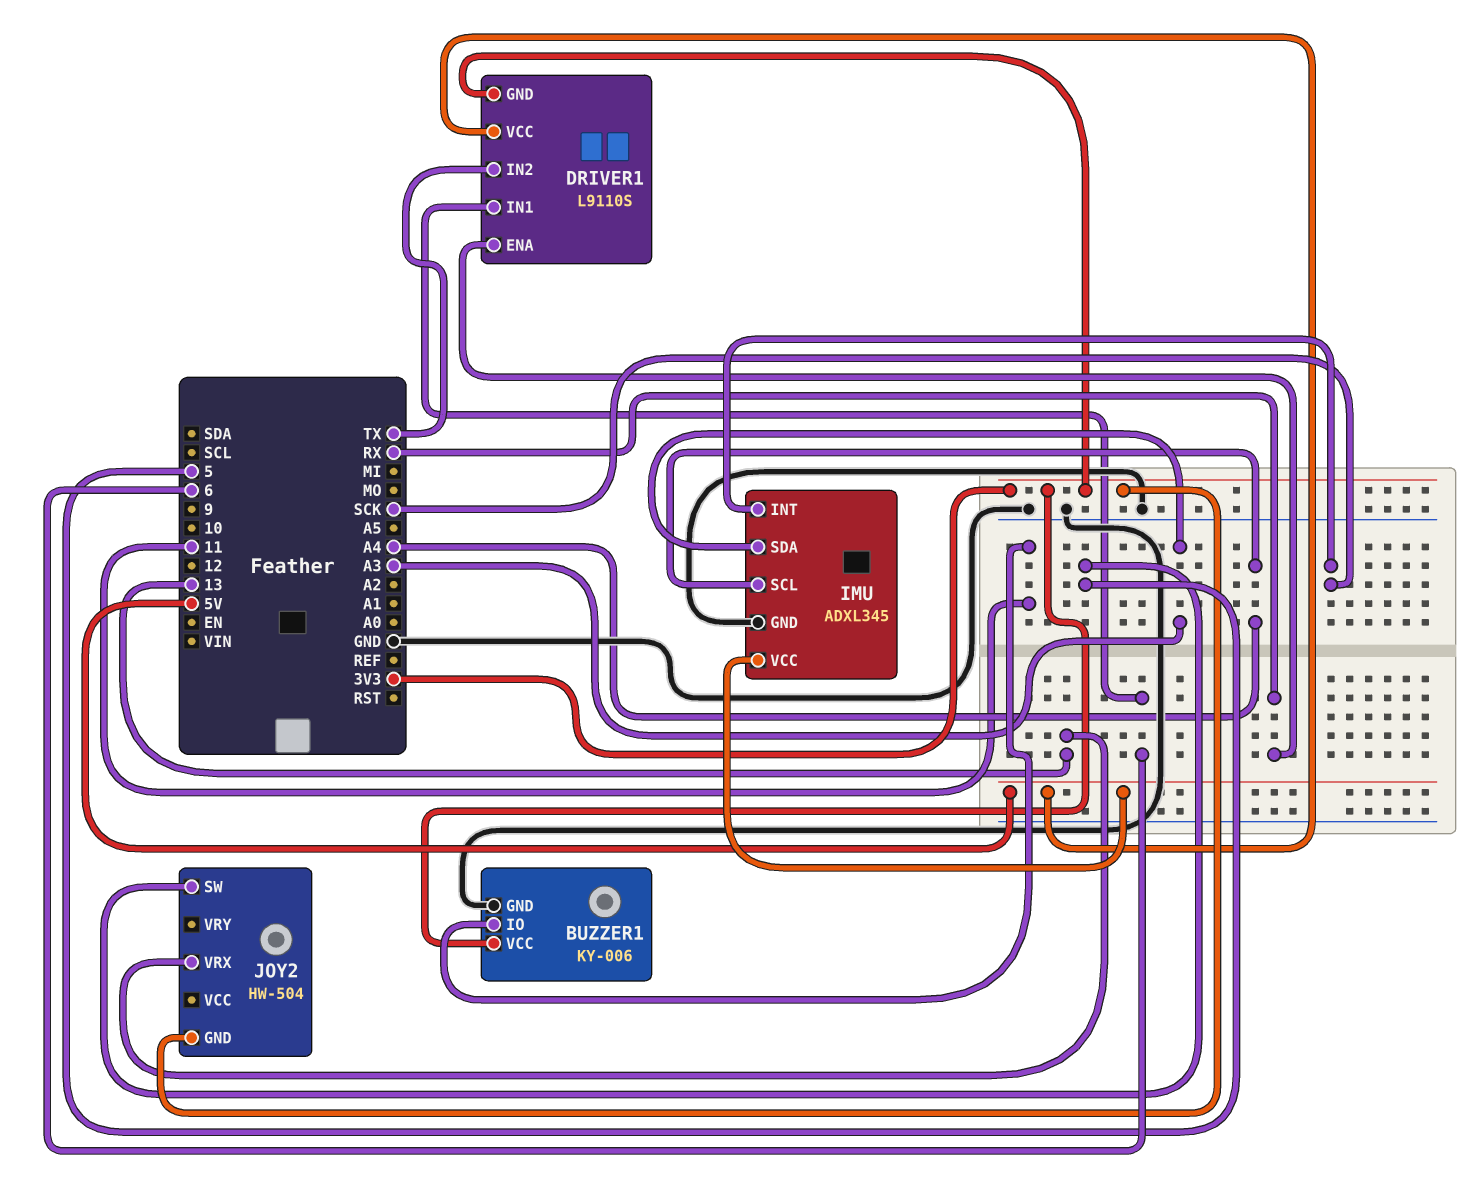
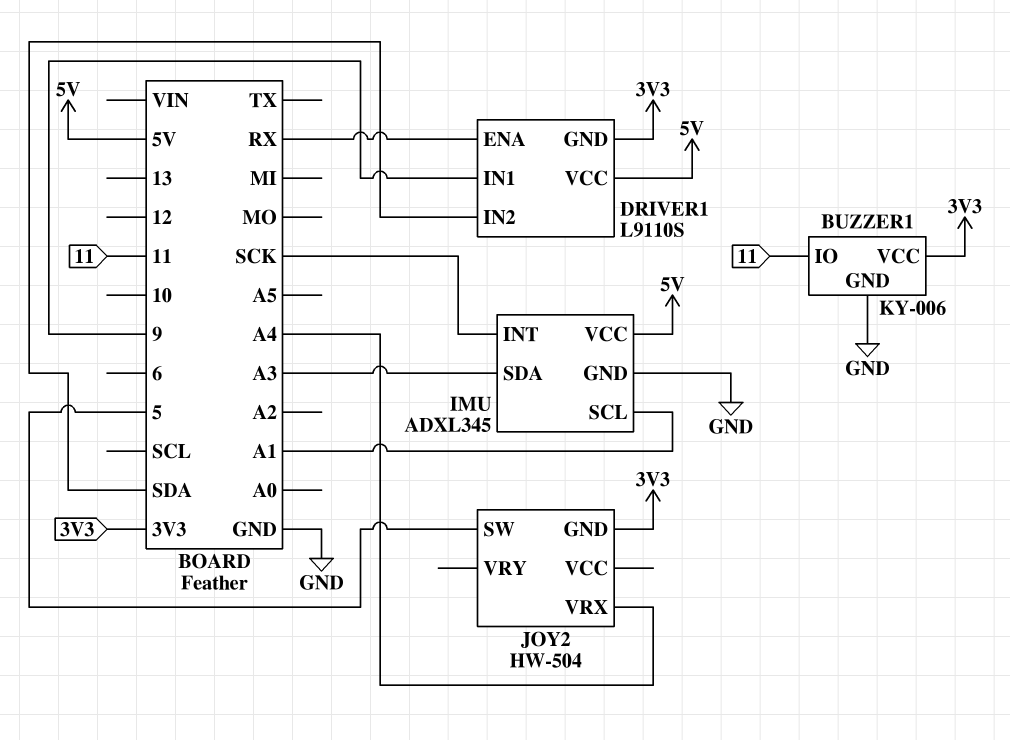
DRIVER1 pin IN1: 6 -> 9
DRIVER1 pin IN2: TX -> SDA
IMU pin SCL: A4 -> A1
JOY2 pin VRX: 13 -> A4

